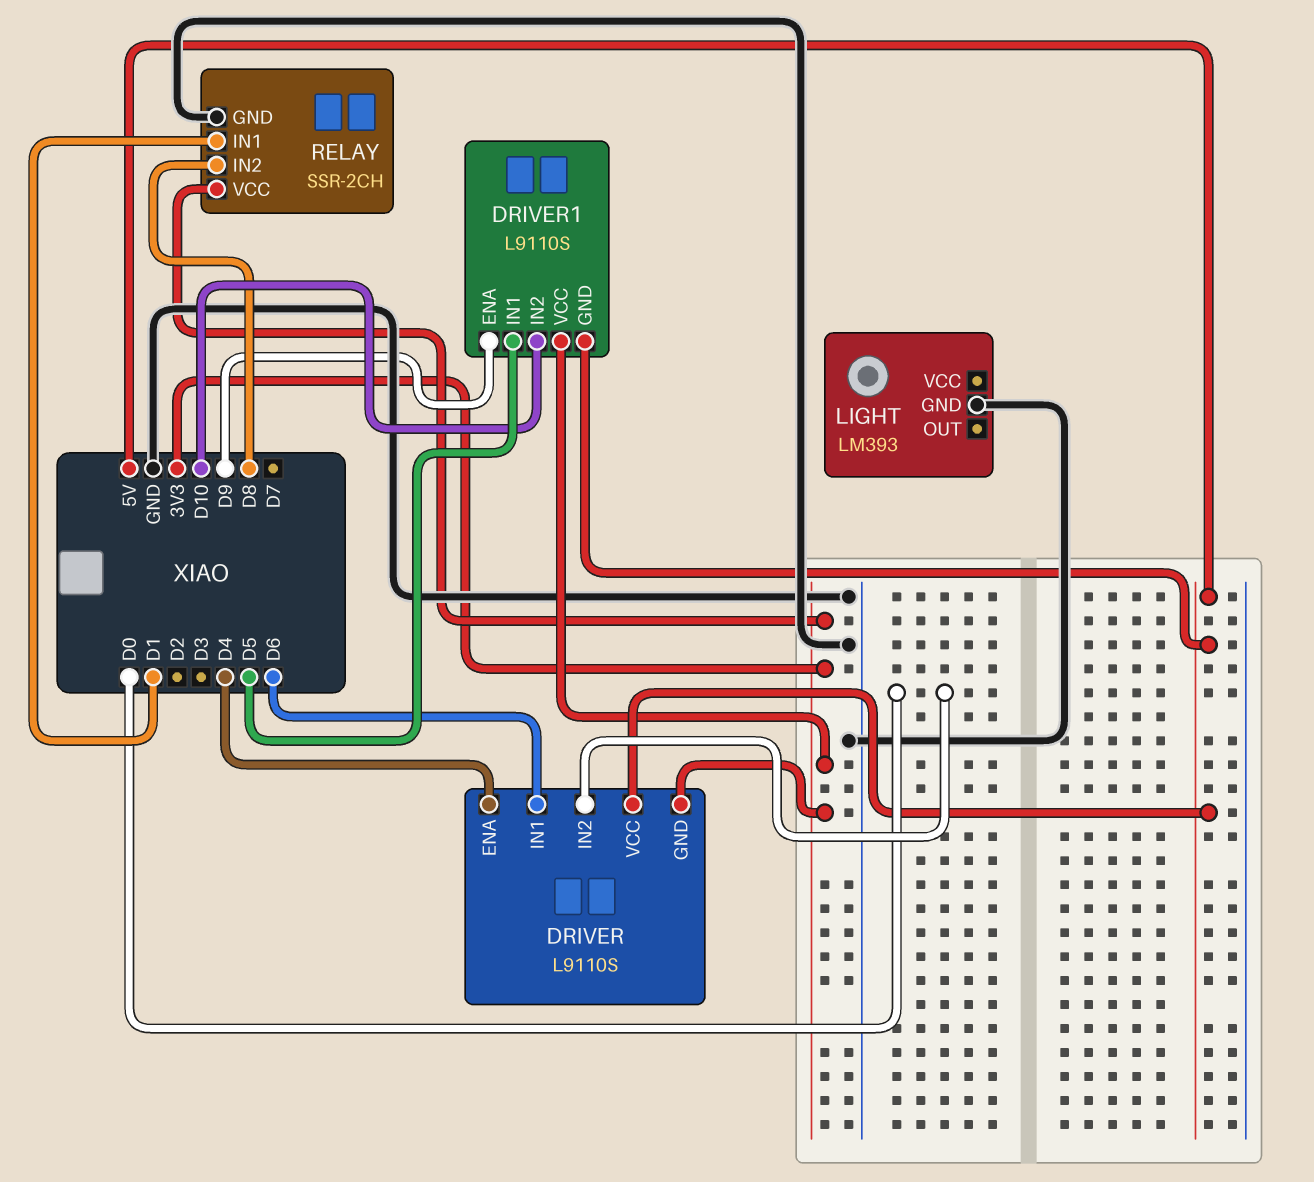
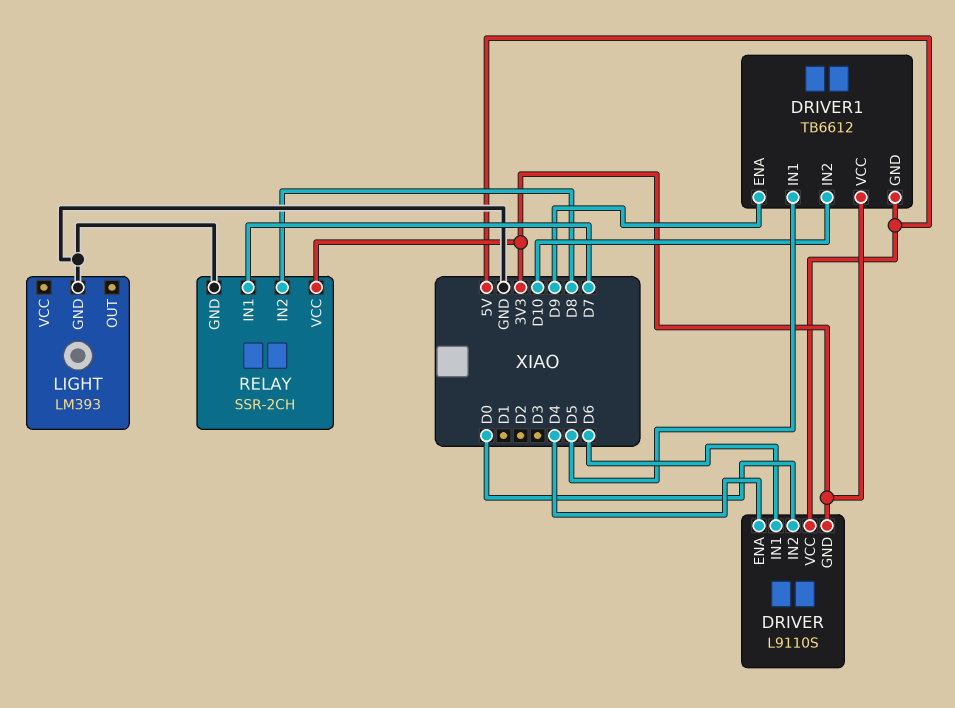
DRIVER1: L9110S -> TB6612
RELAY pin IN1: D1 -> D7

